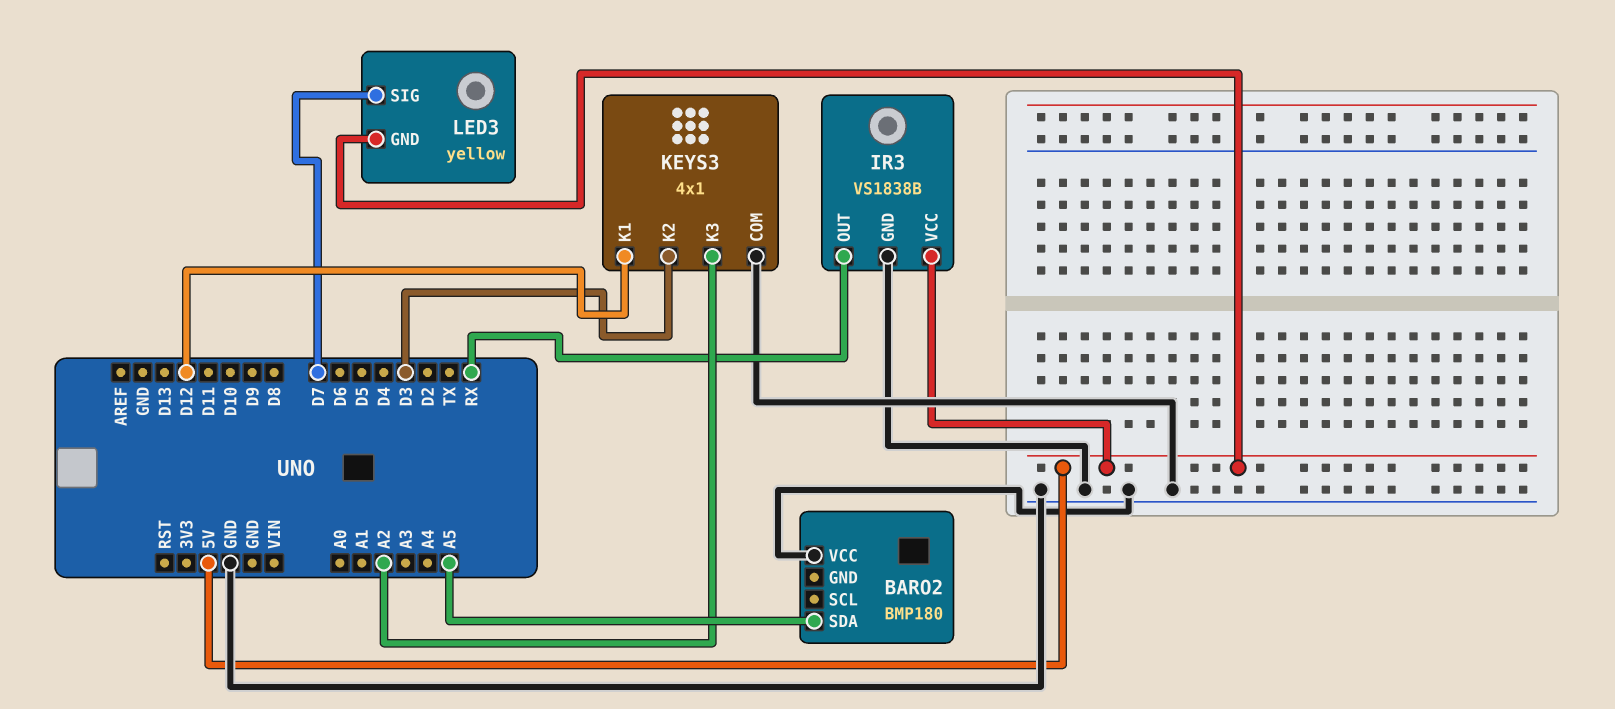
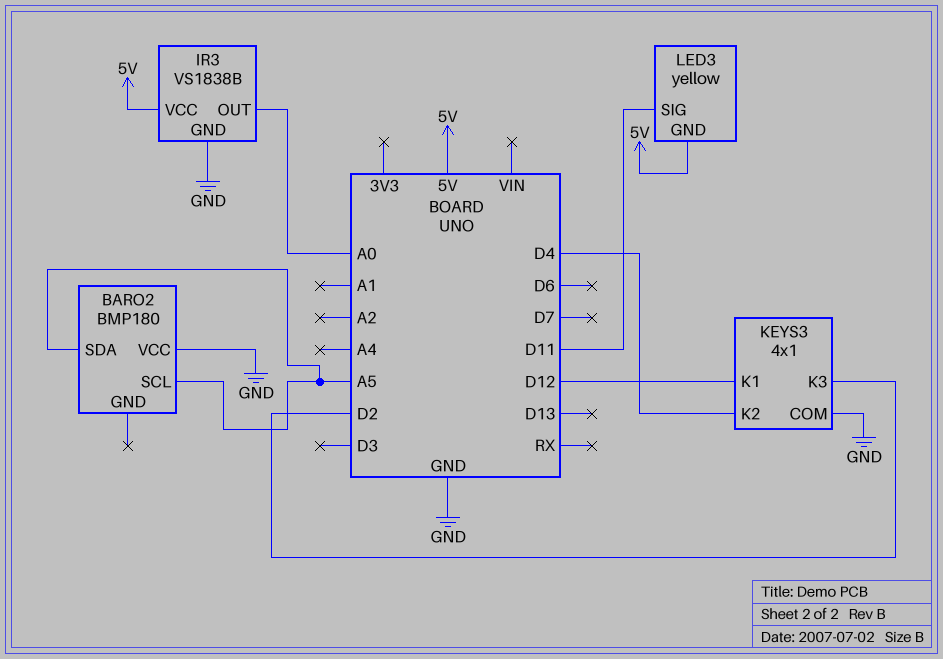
BARO2 pin SCL: none -> A5
IR3 pin OUT: RX -> A0
KEYS3 pin K2: D3 -> D4
KEYS3 pin K3: A2 -> D2
LED3 pin SIG: D7 -> D11

